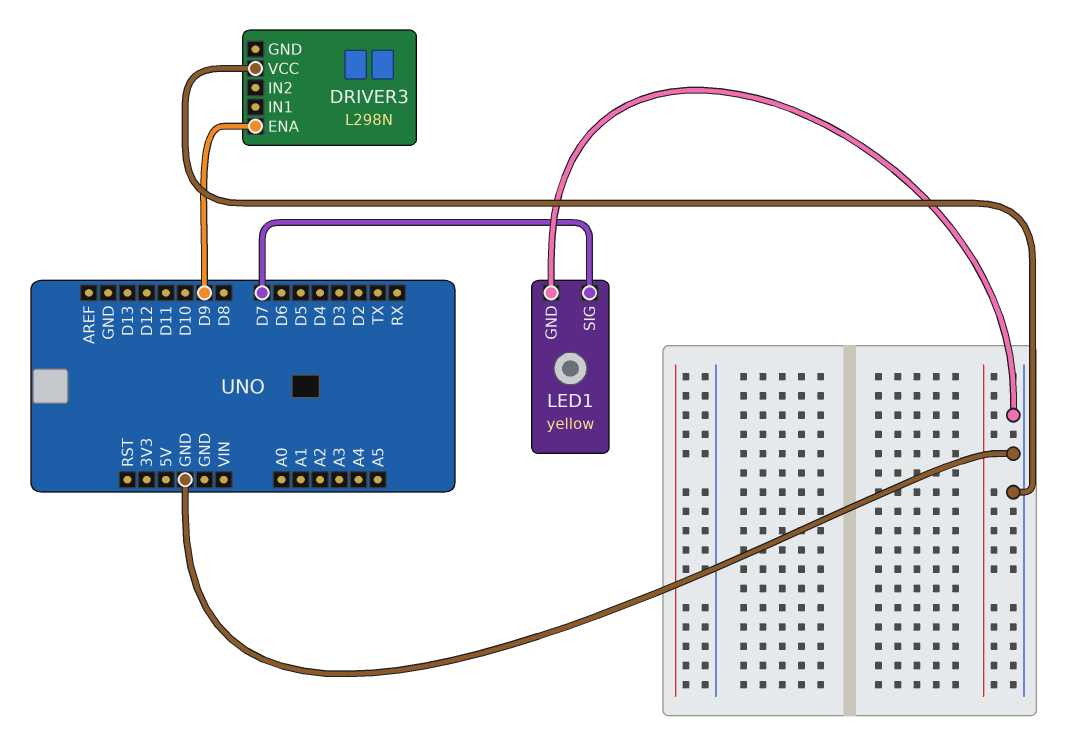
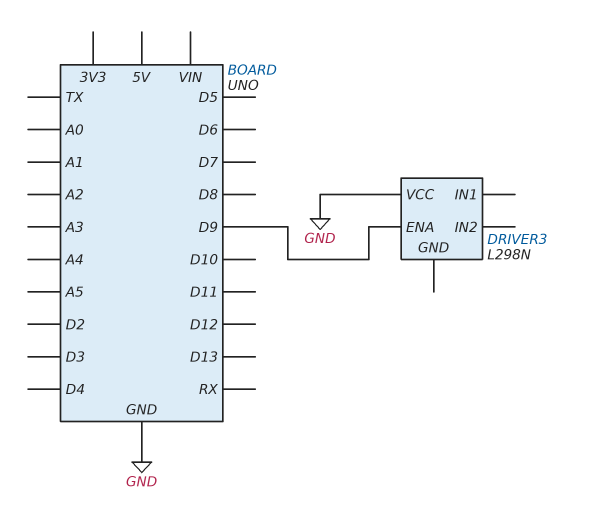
LED1: yellow -> none
LED1 pin GND: GND -> none
LED1 pin SIG: D7 -> none

